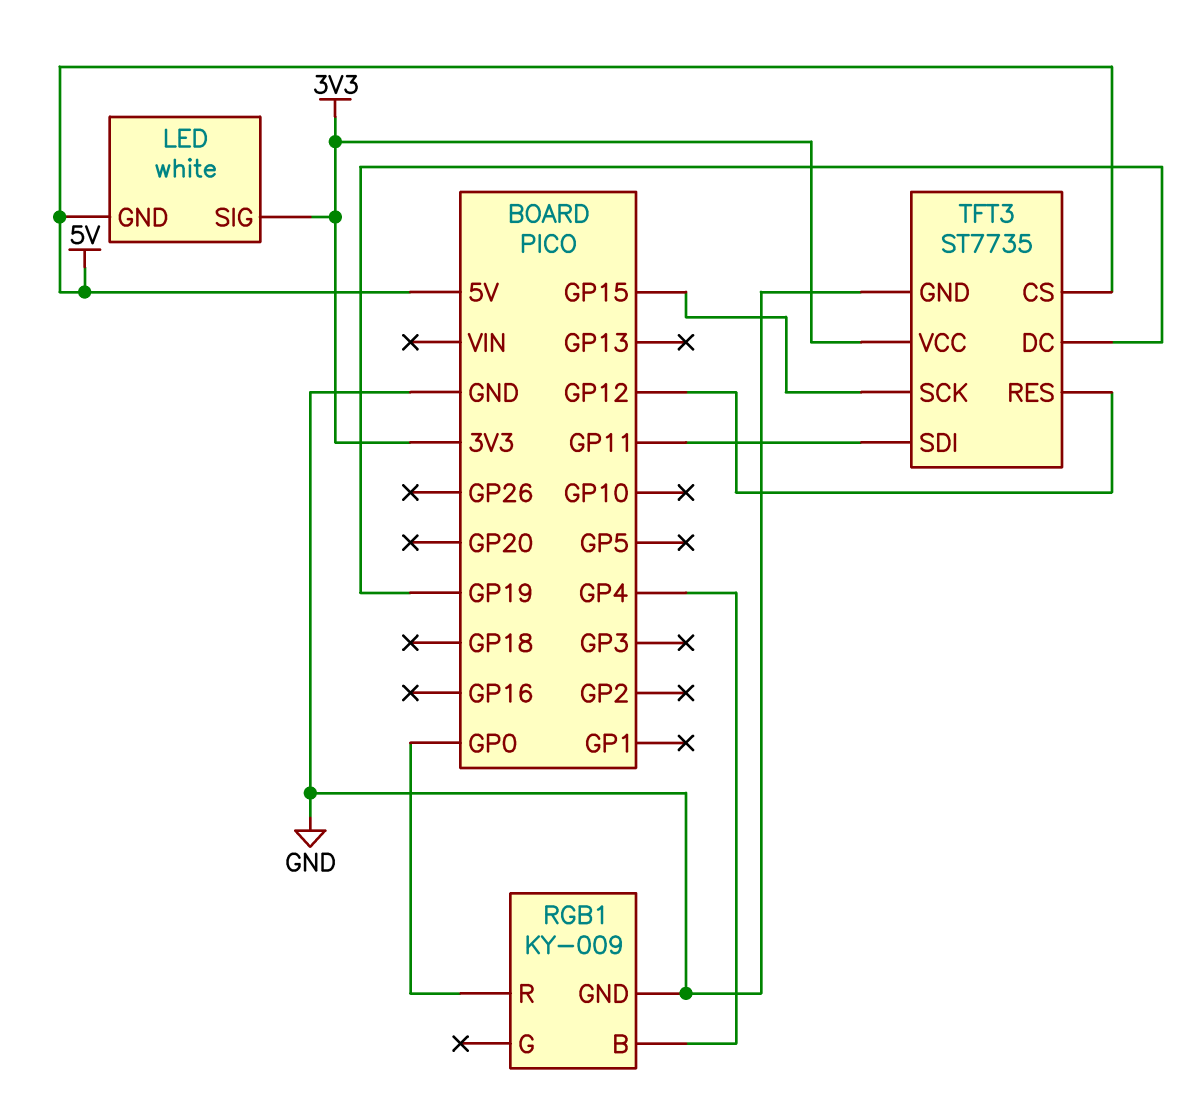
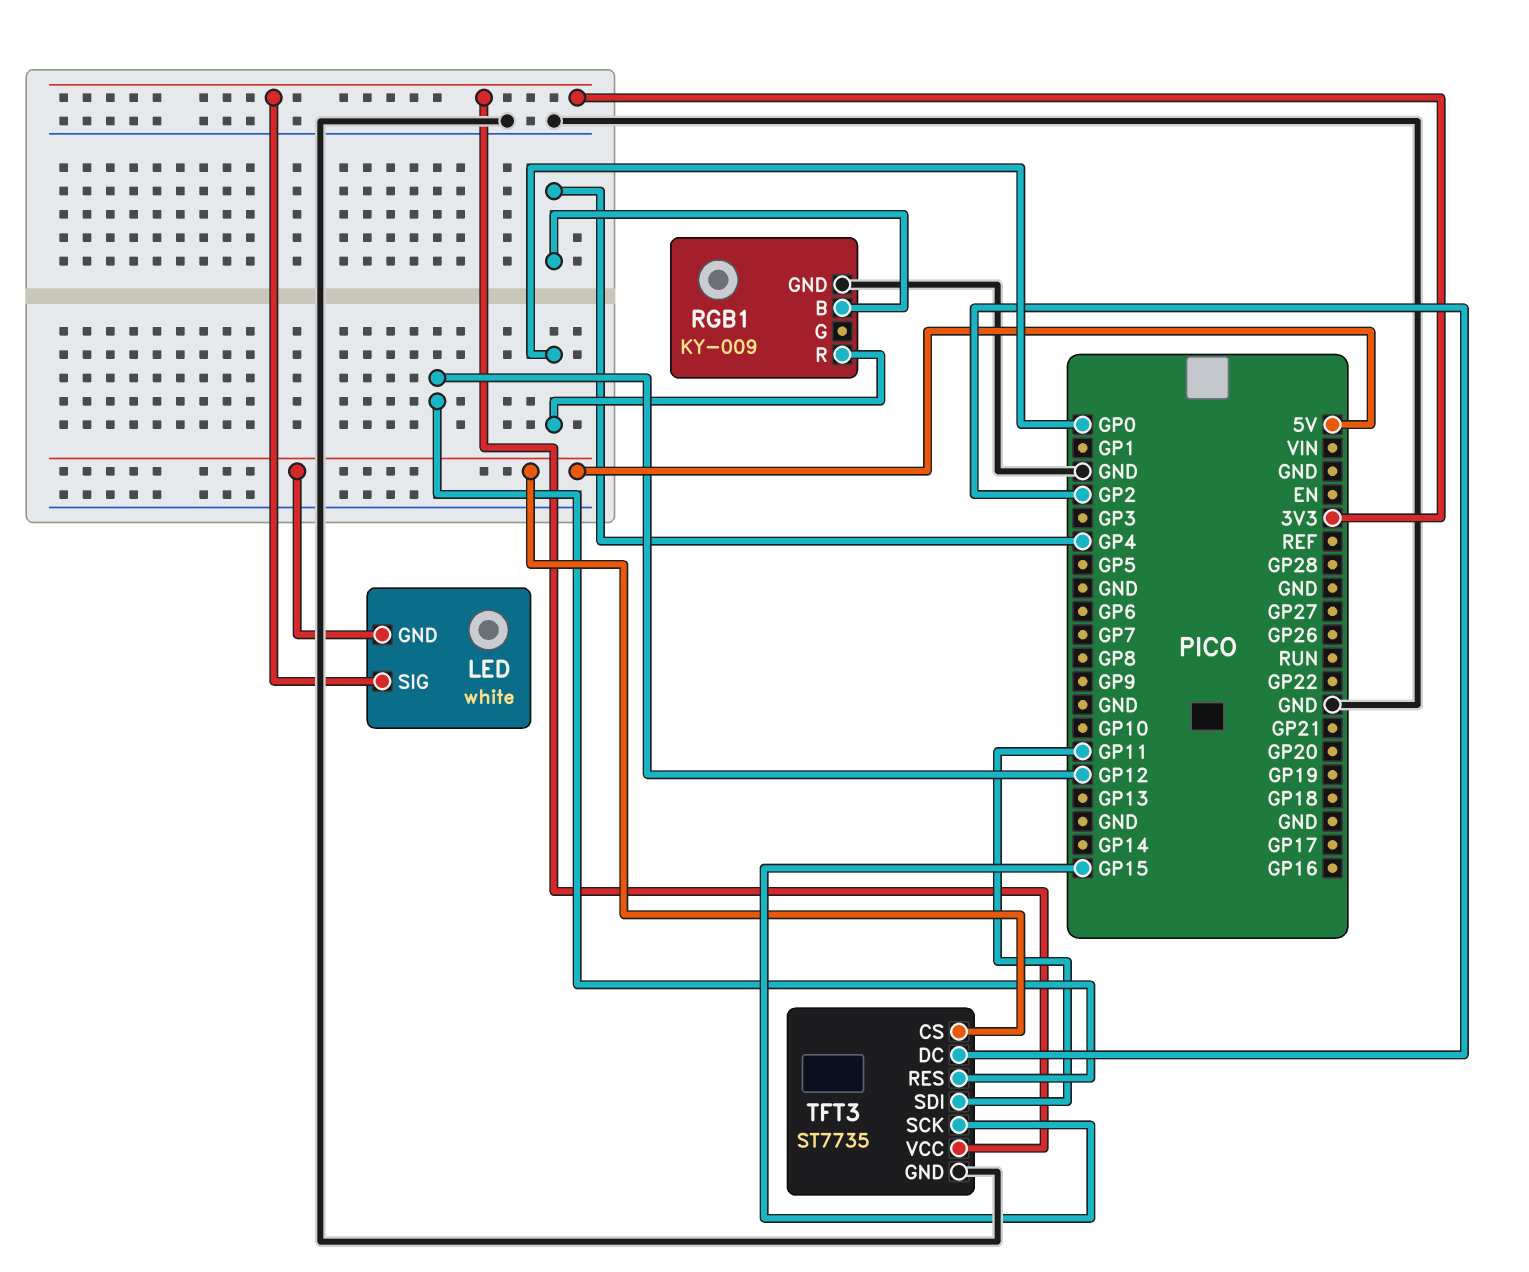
TFT3 pin DC: GP19 -> GP2

